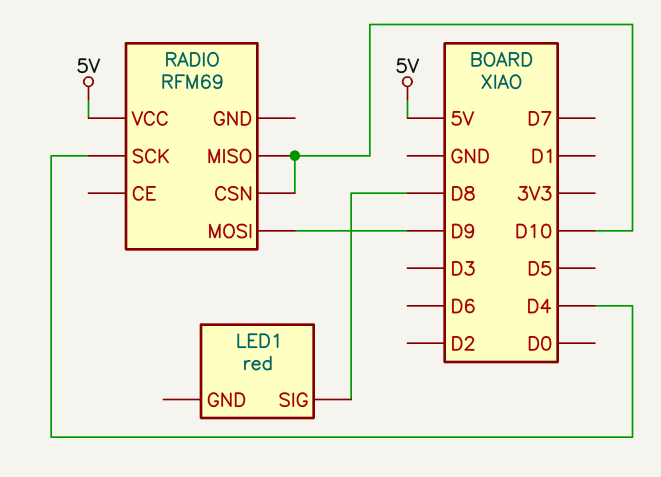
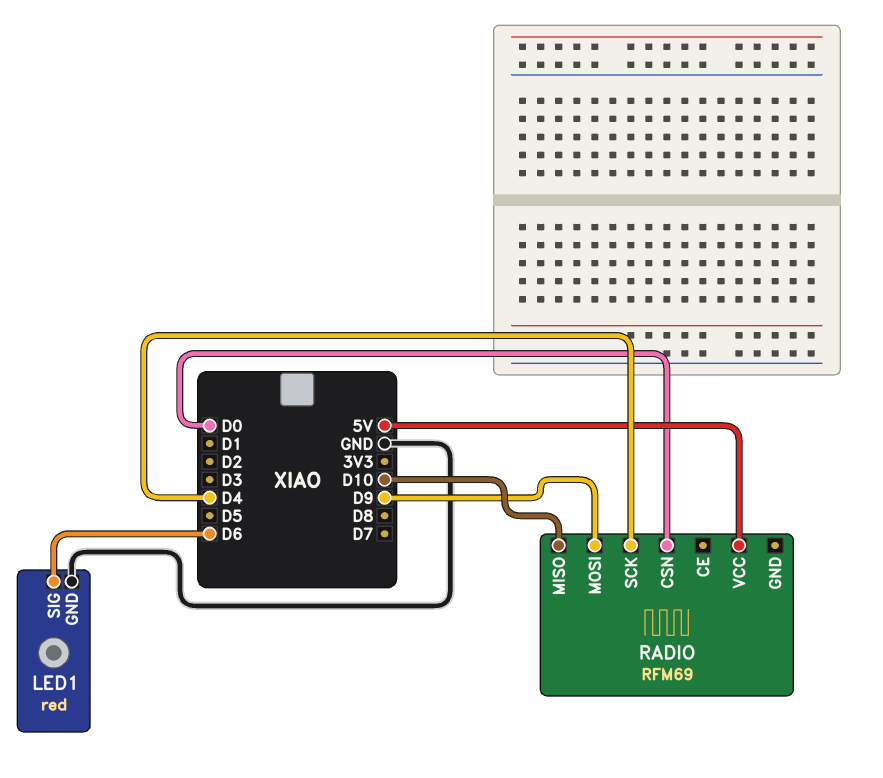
LED1 pin GND: none -> GND
LED1 pin SIG: D8 -> D6
RADIO pin CSN: D10 -> D0

